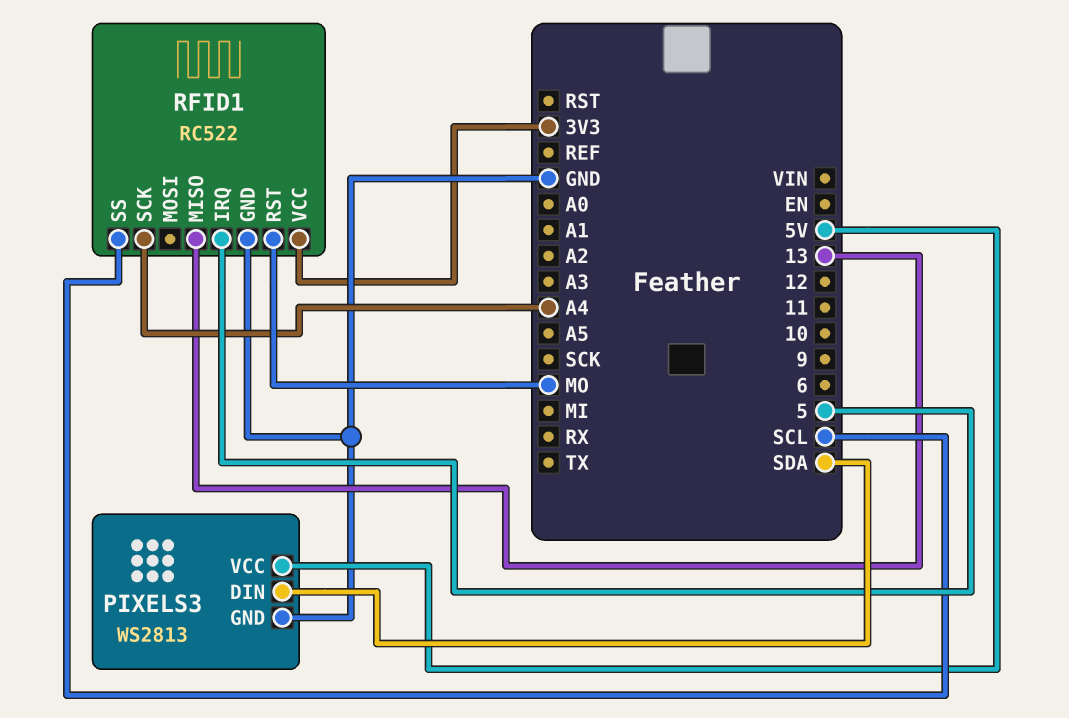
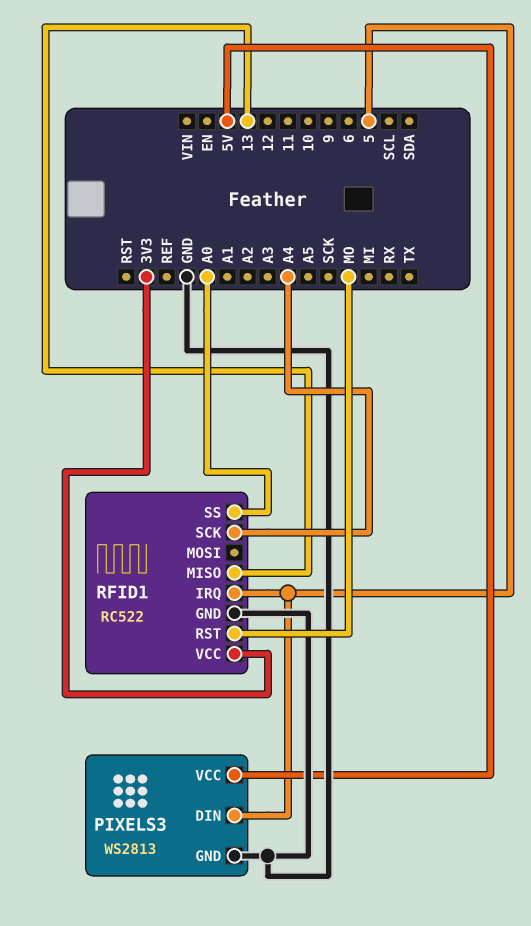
PIXELS3 pin DIN: SDA -> 5
RFID1 pin SS: SCL -> A0

